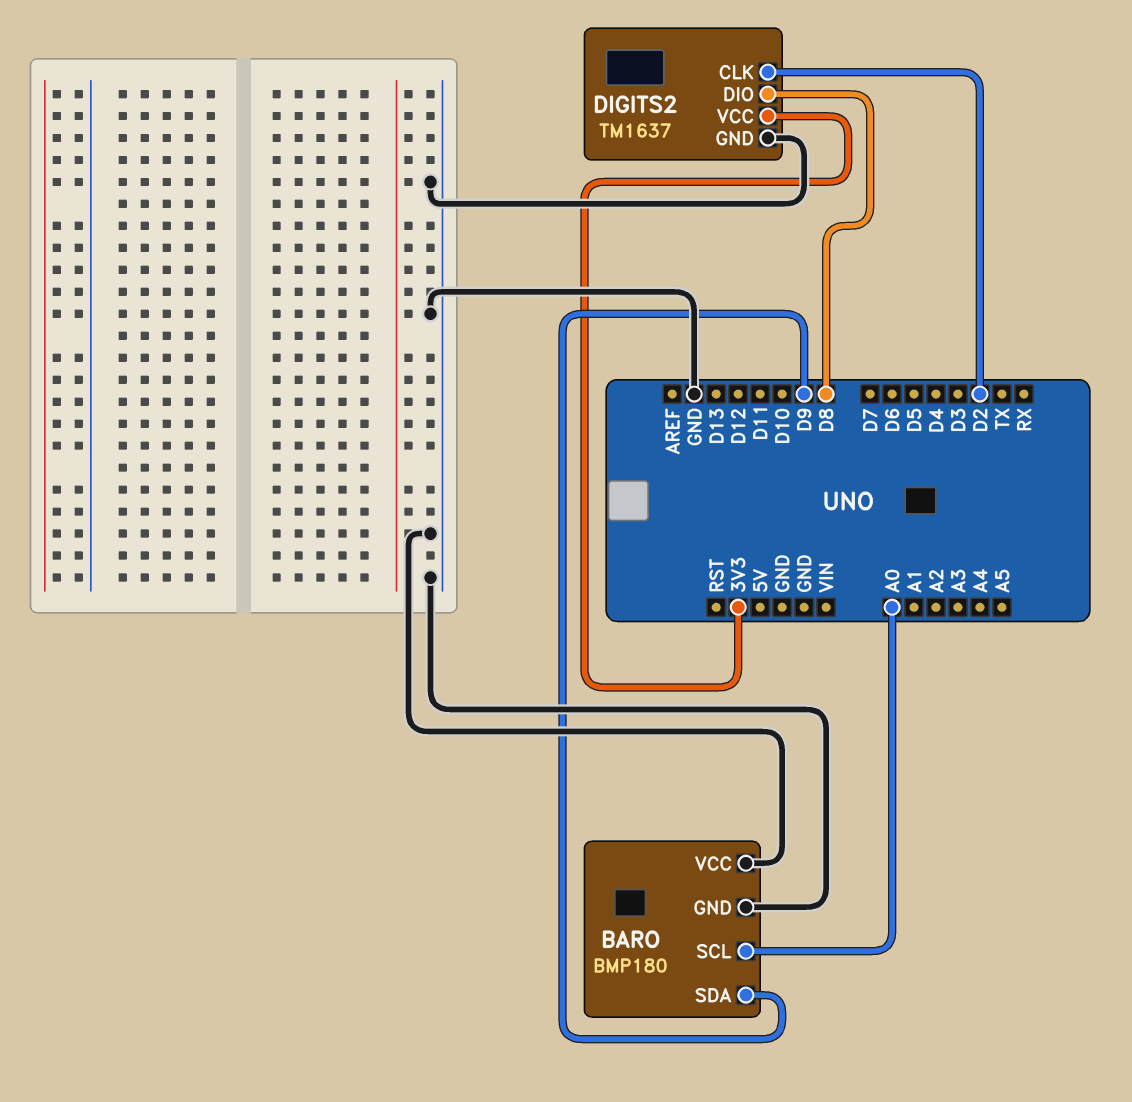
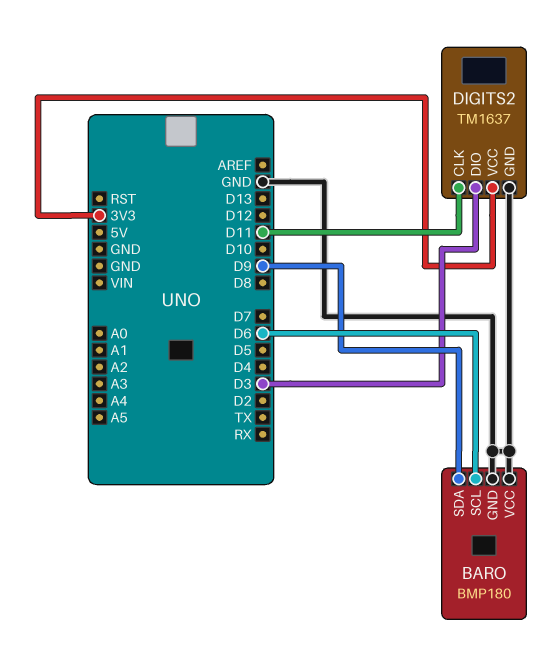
BARO pin SCL: A0 -> D6
DIGITS2 pin CLK: D2 -> D11
DIGITS2 pin DIO: D8 -> D3

